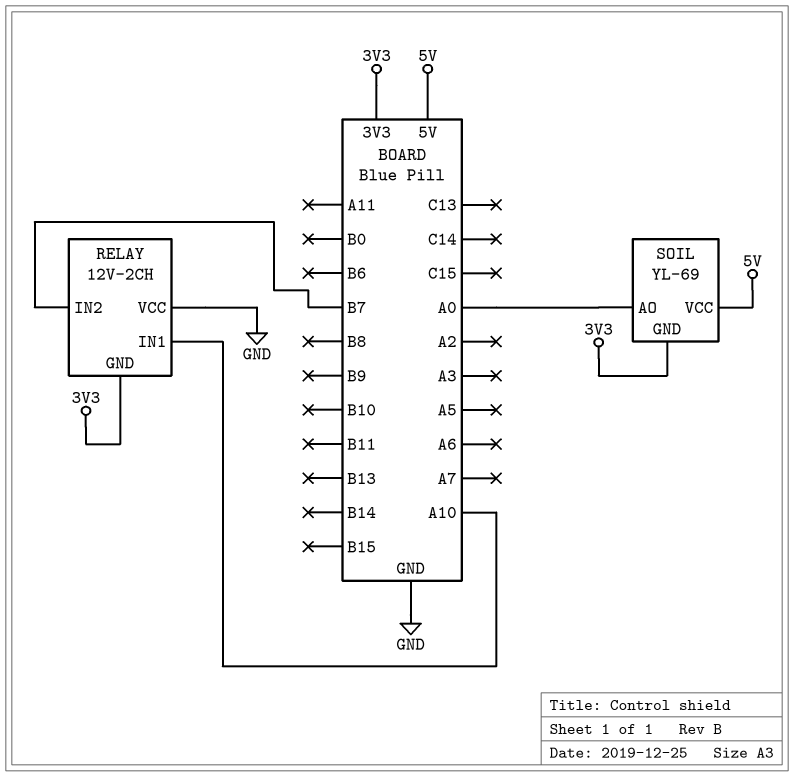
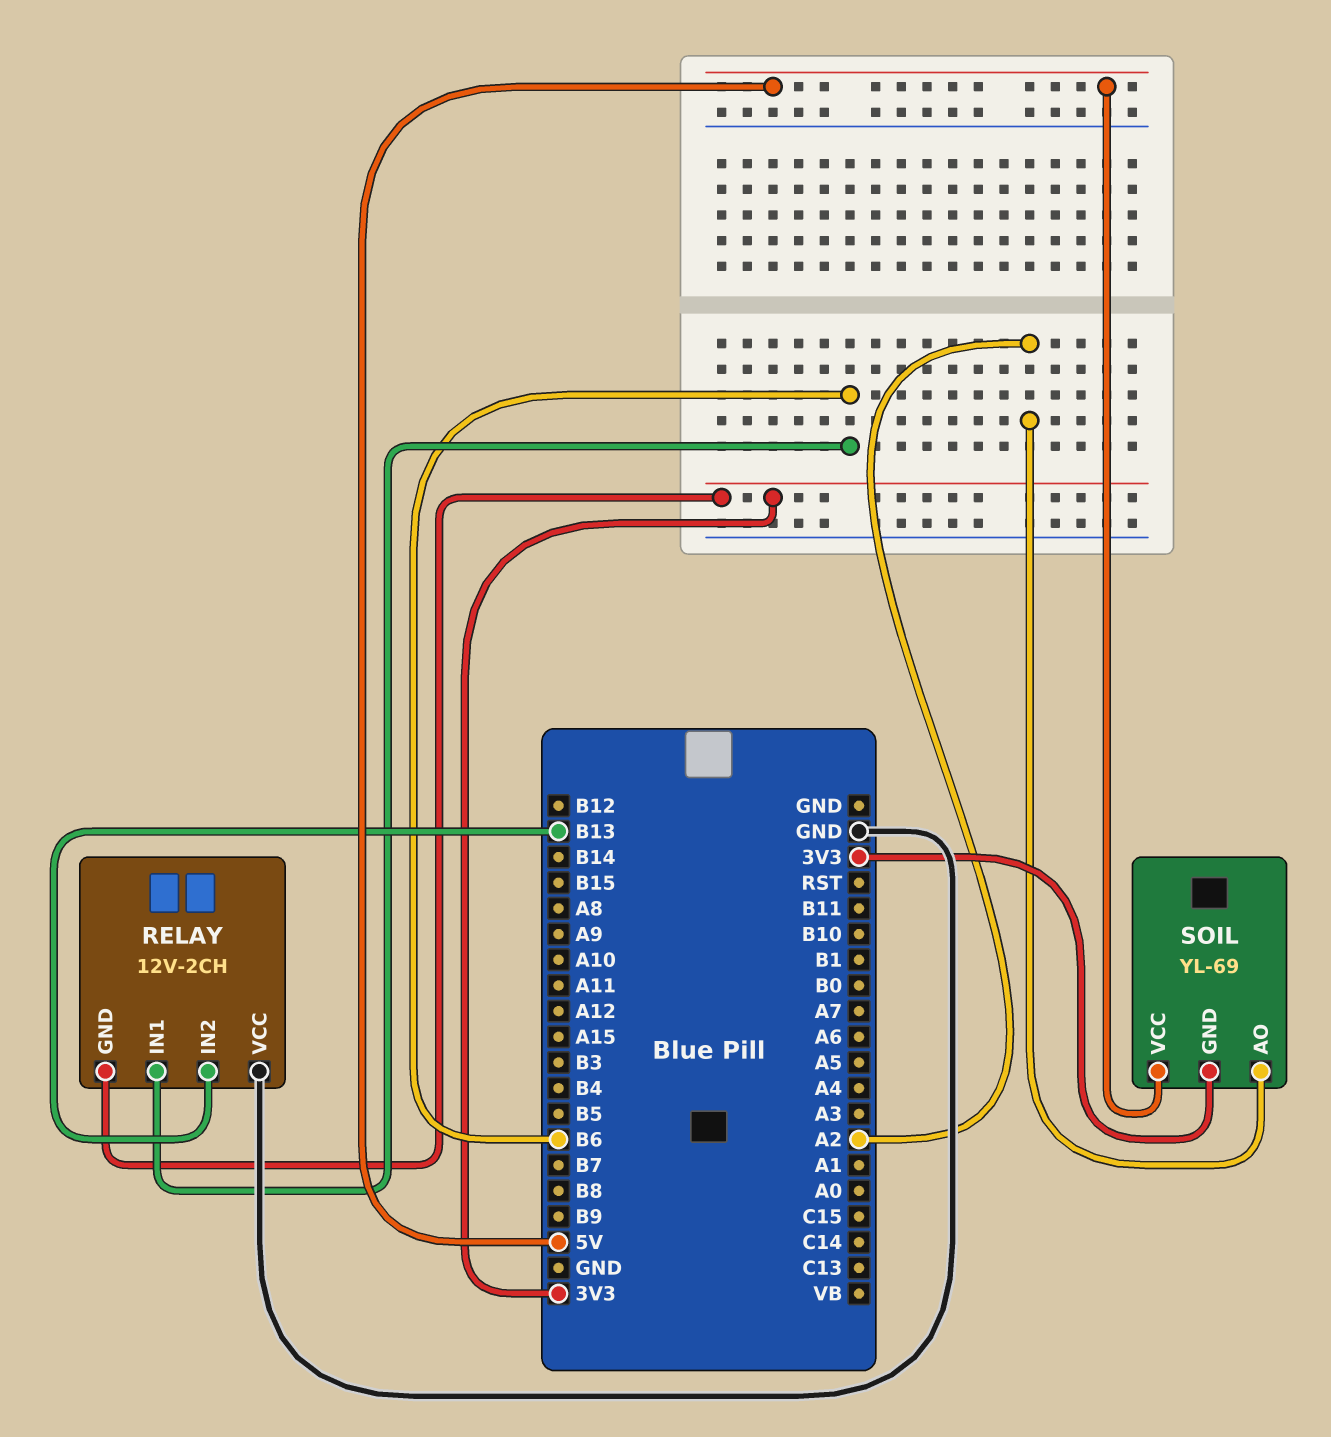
RELAY pin IN1: A10 -> B6
RELAY pin IN2: B7 -> B13
SOIL pin AO: A0 -> A2

